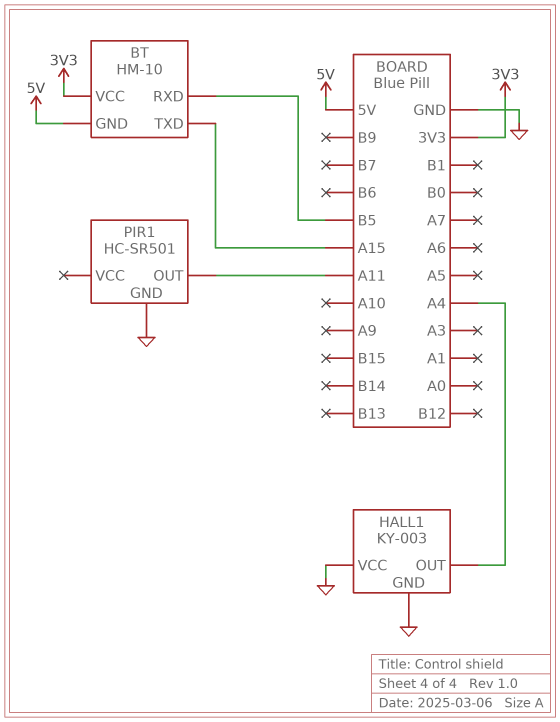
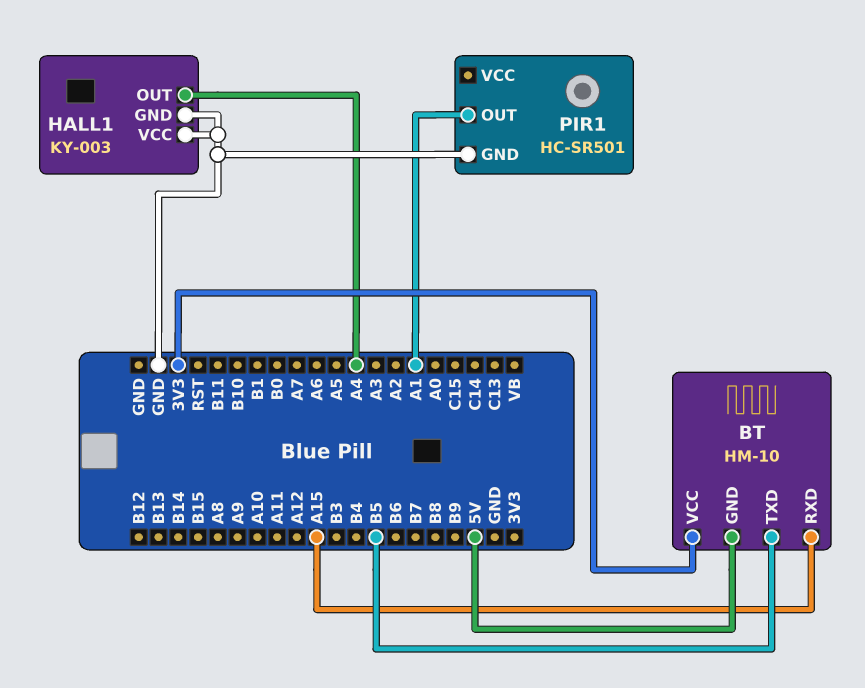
BT pin RXD: B5 -> A15
BT pin TXD: A15 -> B5
PIR1 pin OUT: A11 -> A1

